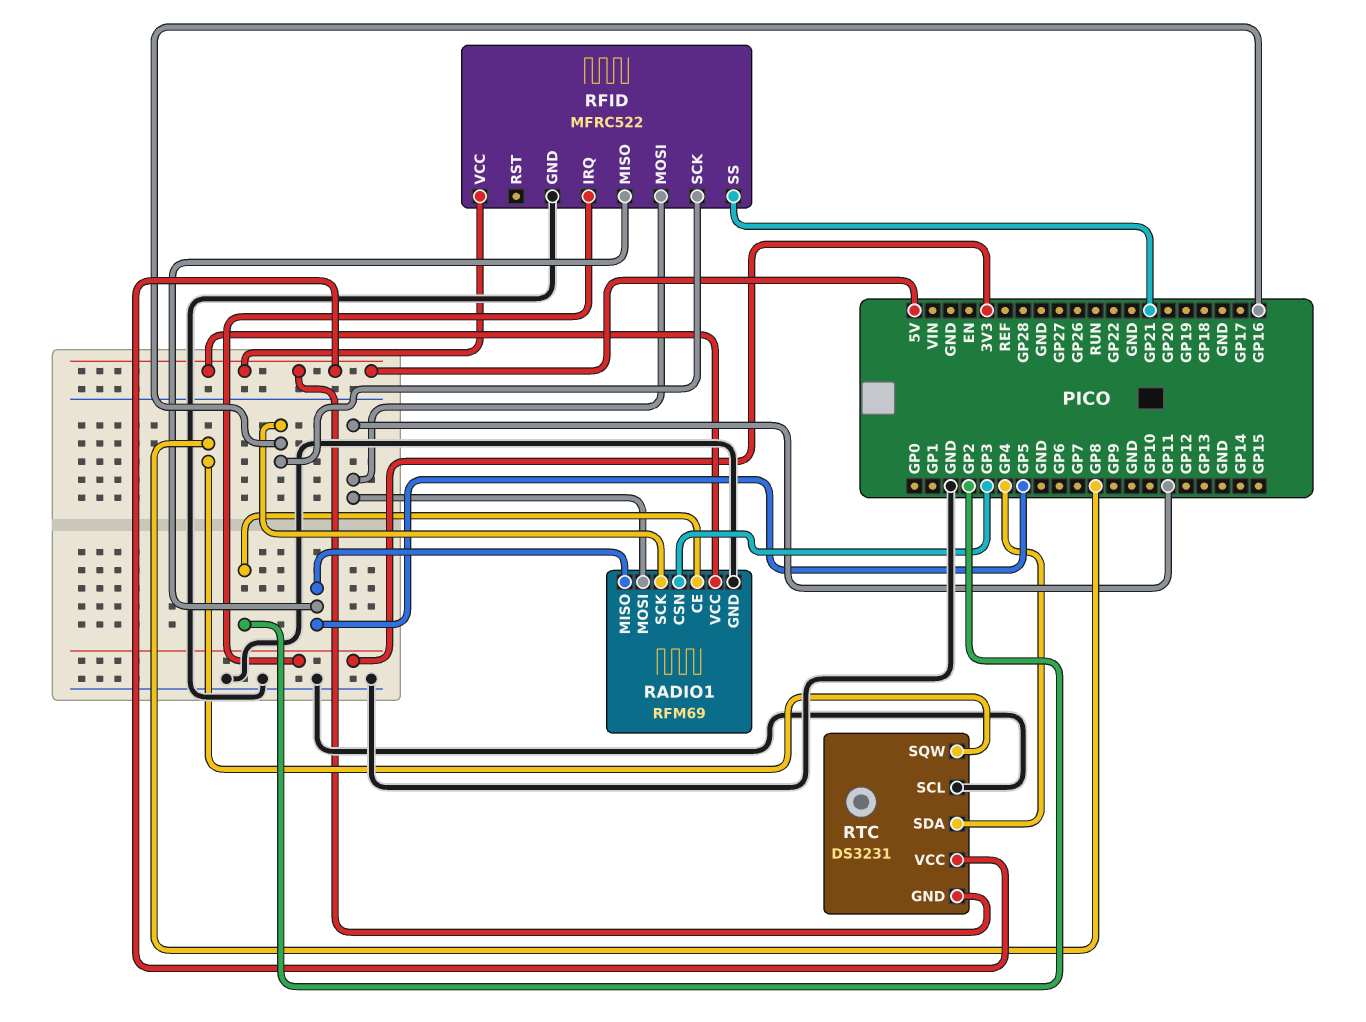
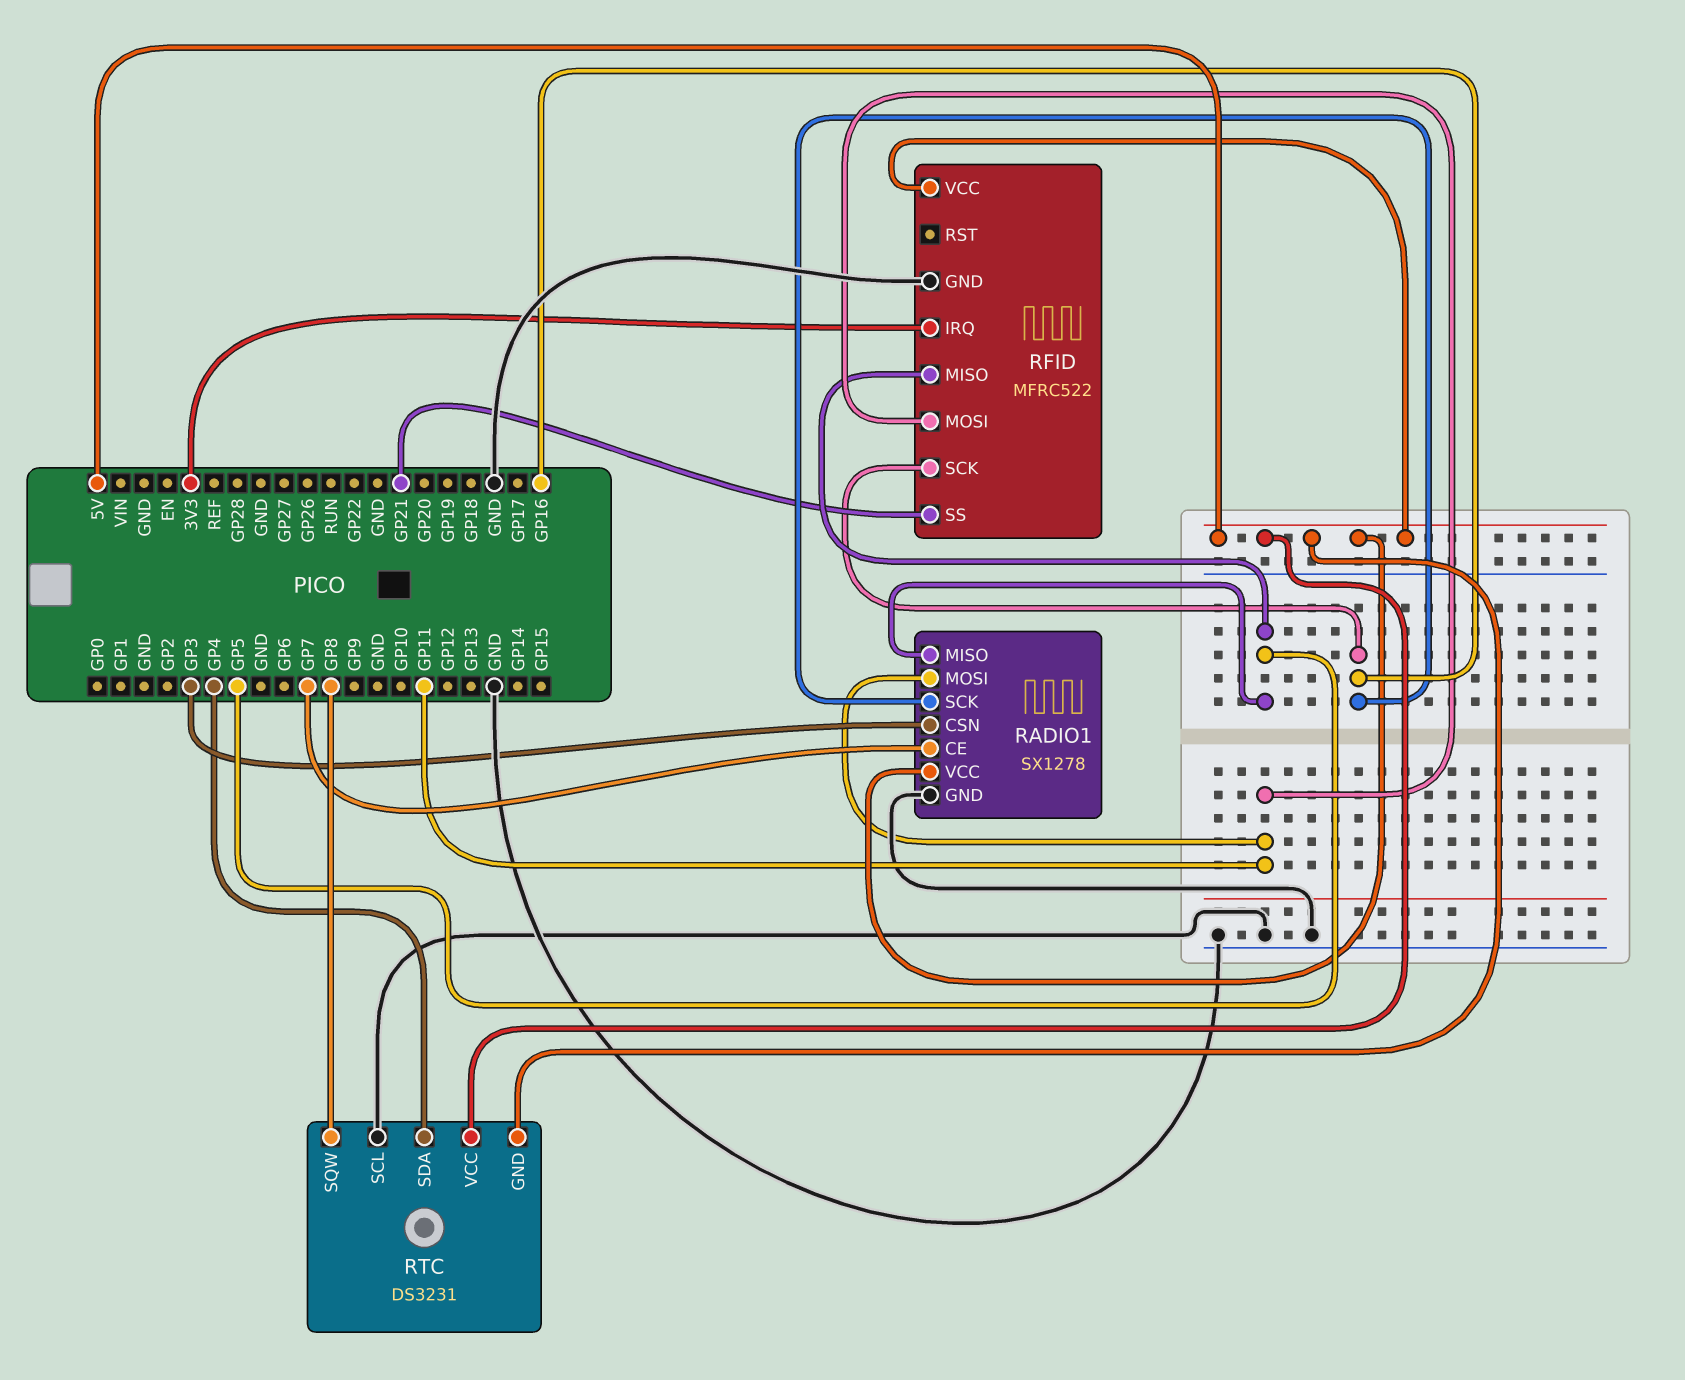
RADIO1: RFM69 -> SX1278
RADIO1 pin CE: GP2 -> GP7

